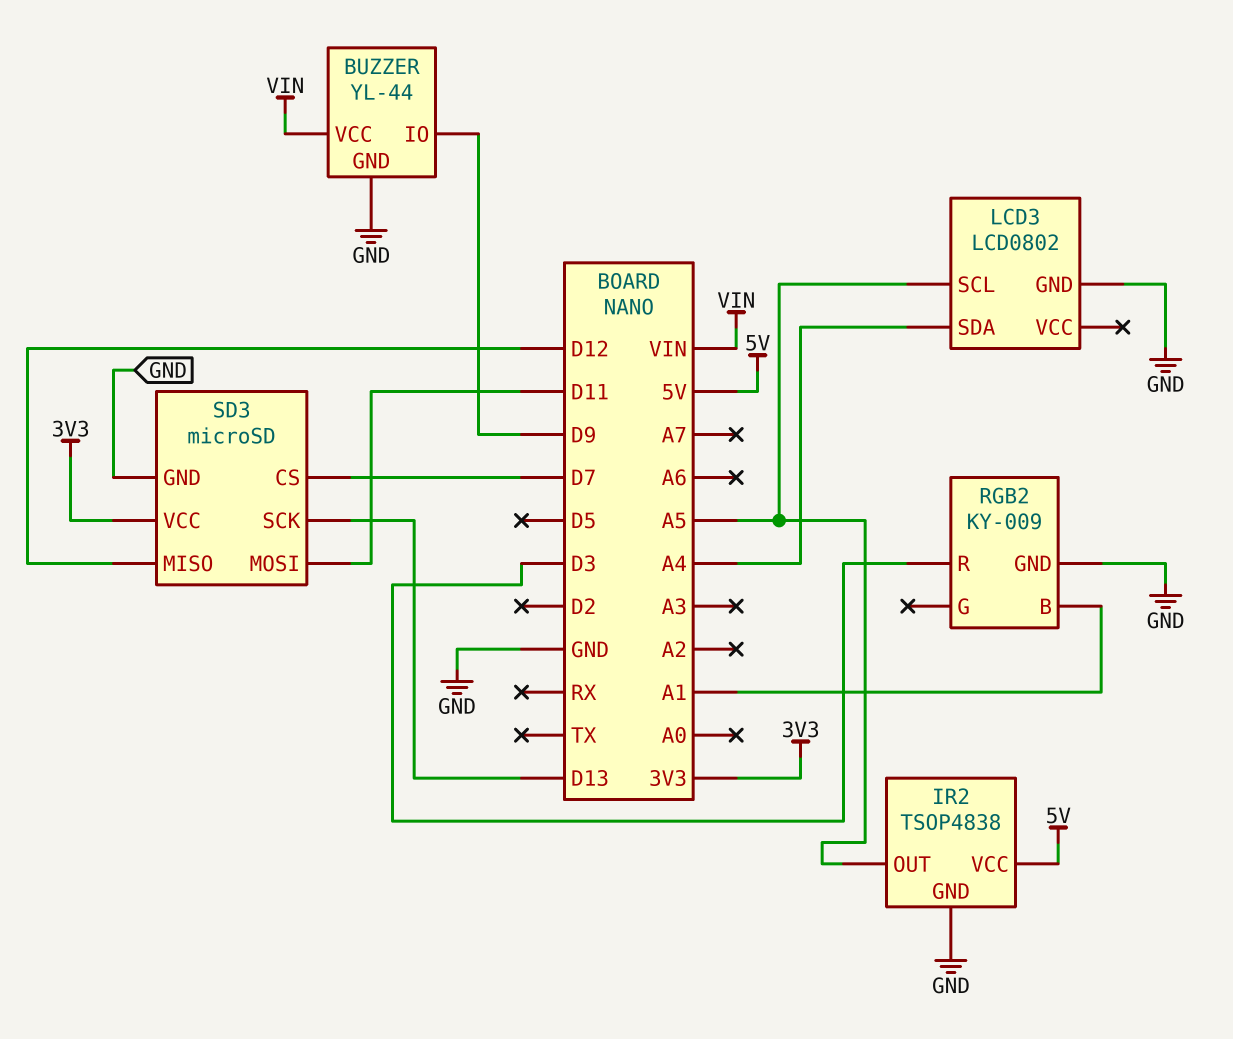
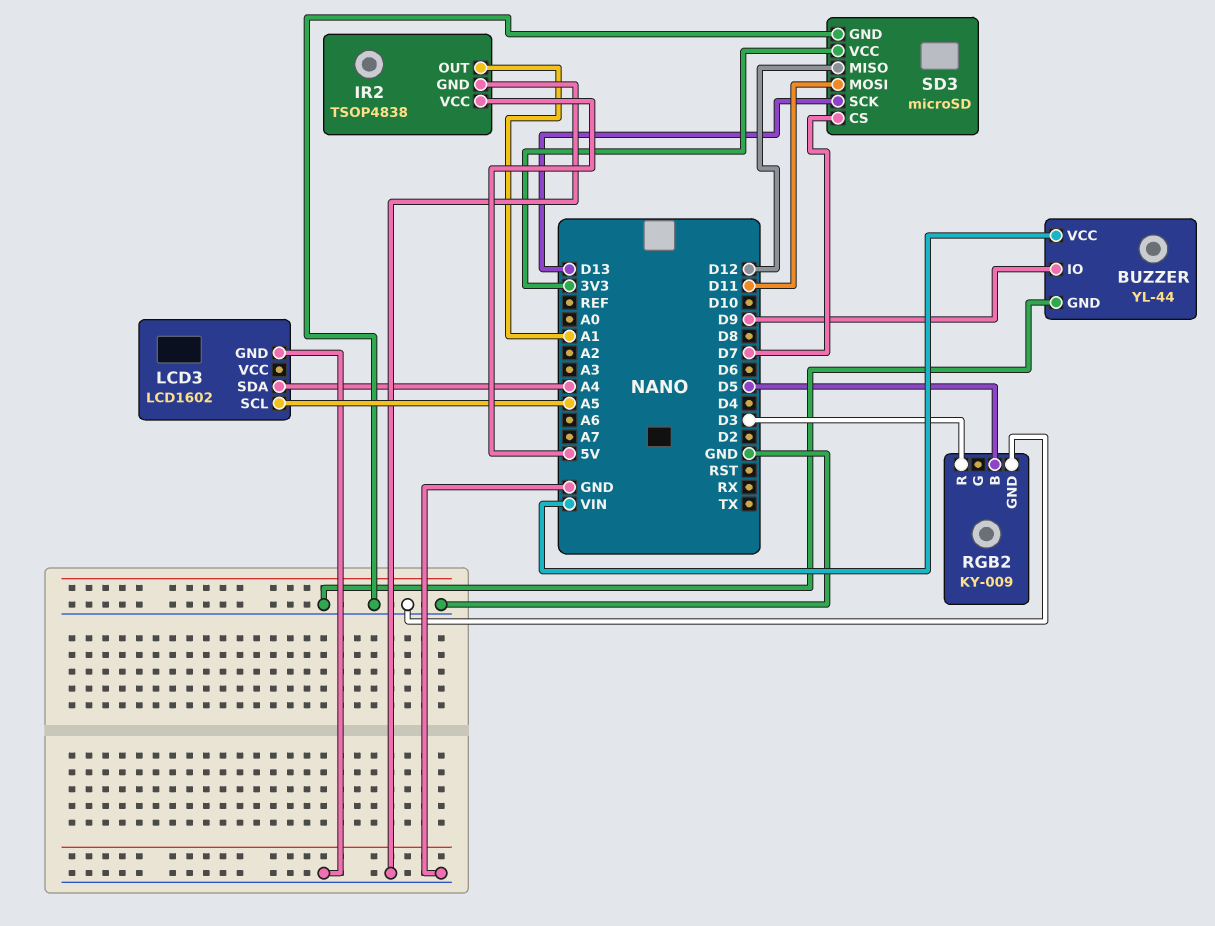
IR2 pin OUT: A5 -> A1
LCD3: LCD0802 -> LCD1602
RGB2 pin B: A1 -> D5

